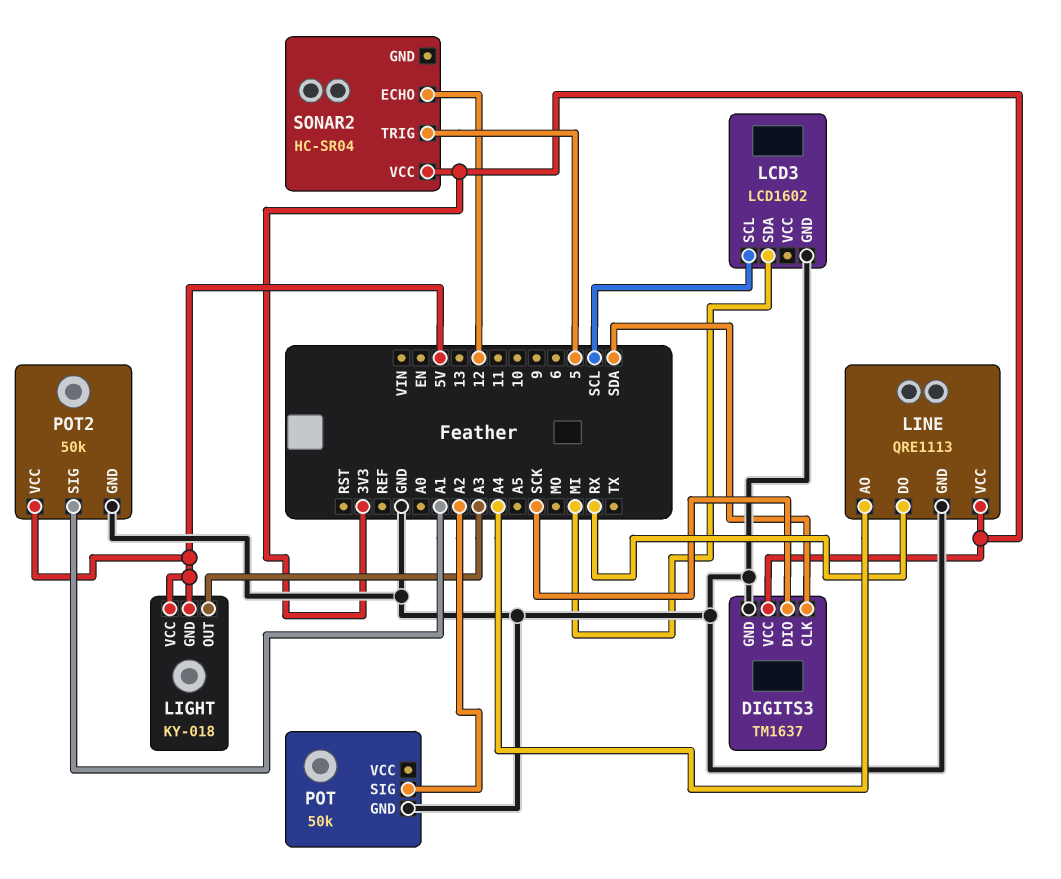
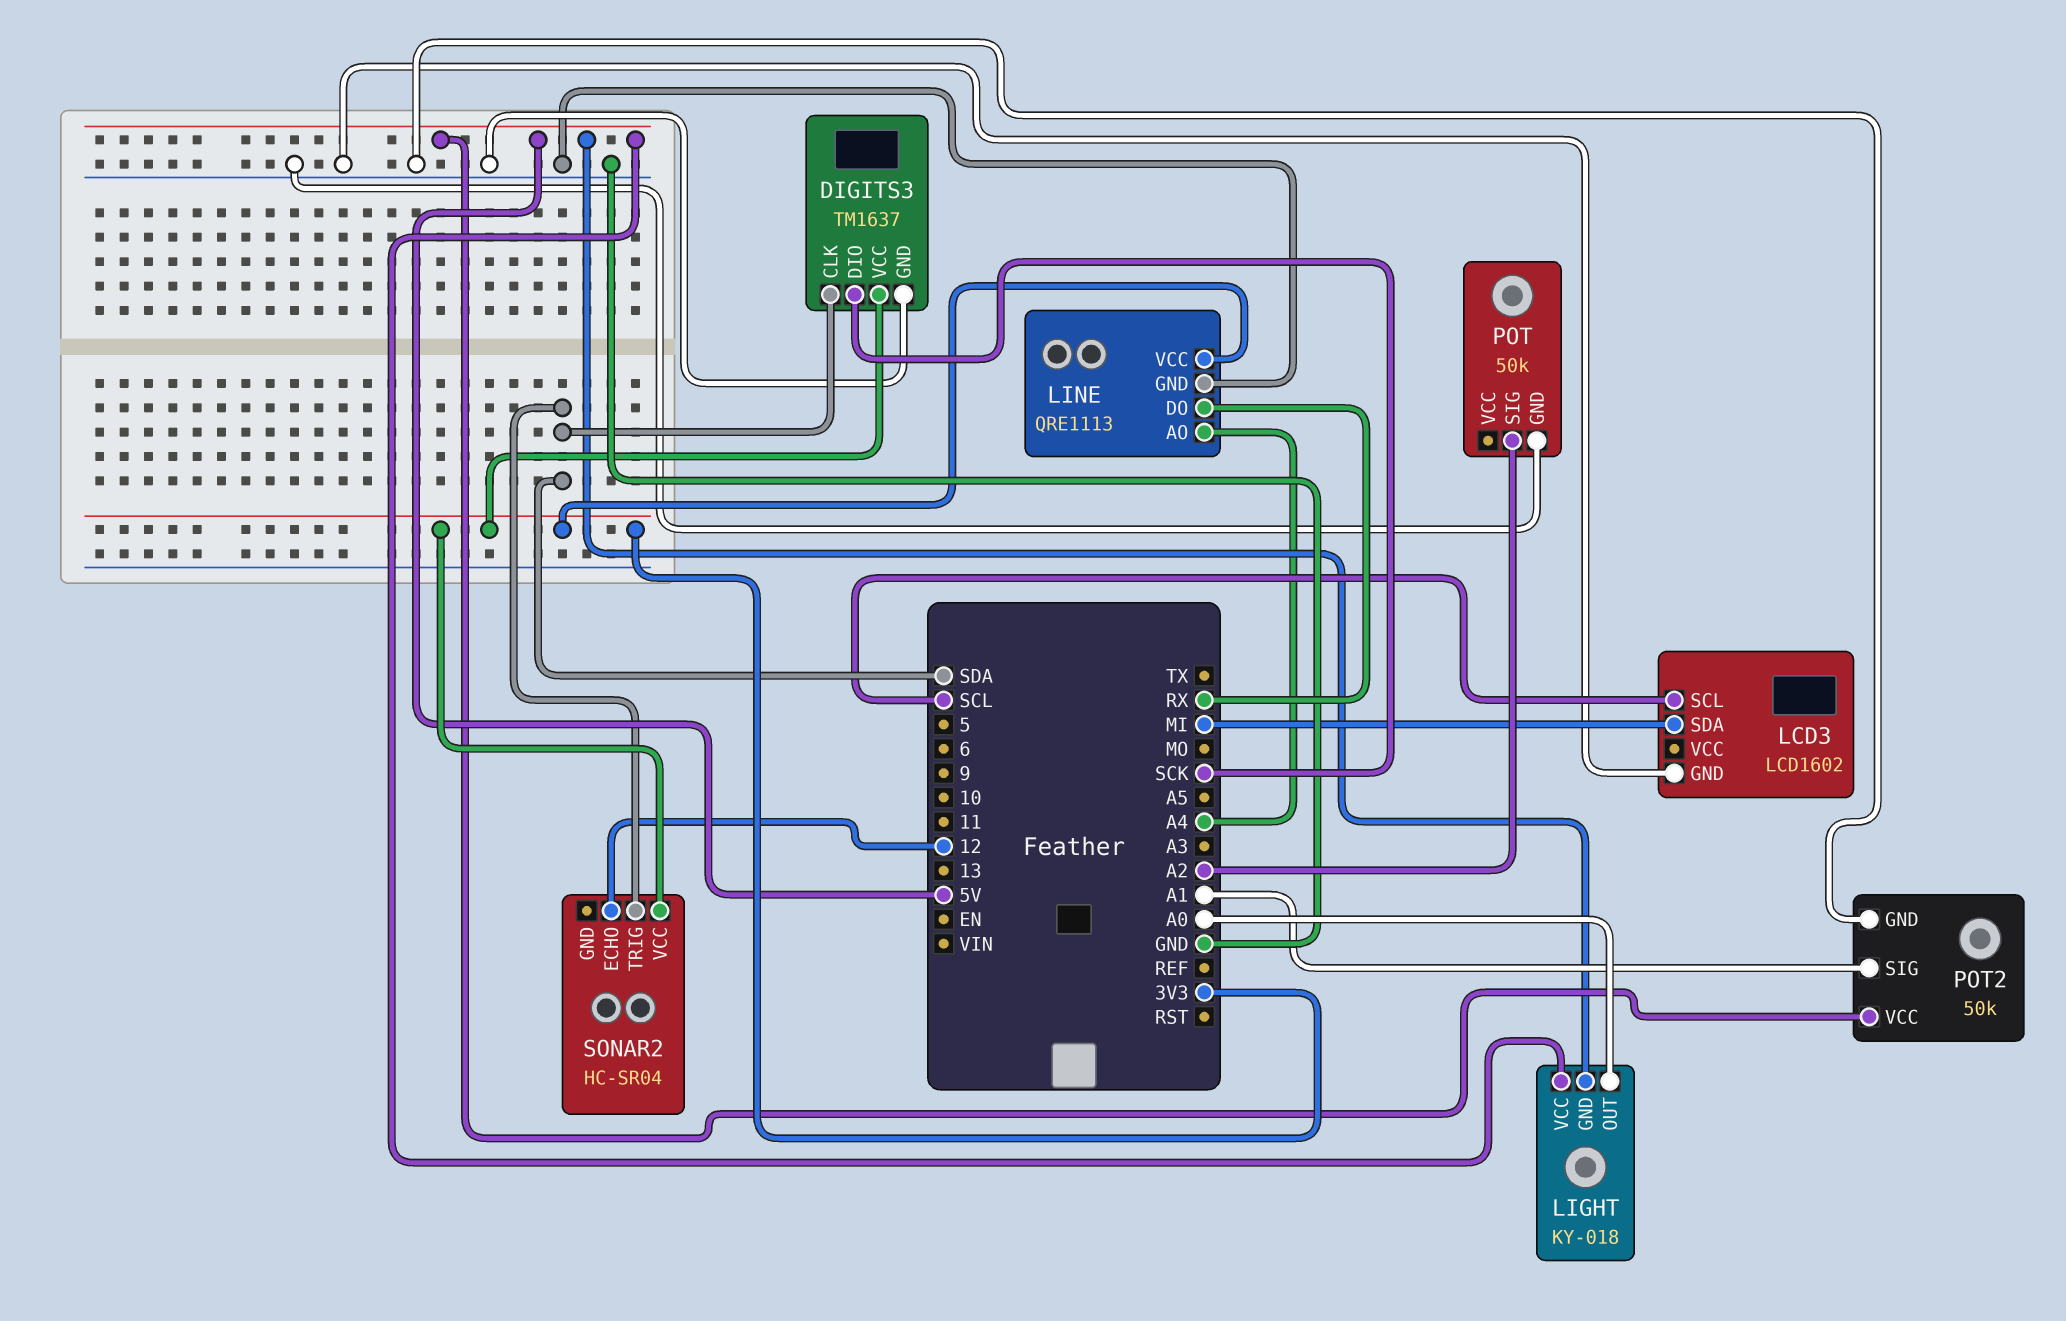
LIGHT pin OUT: A3 -> A0
SONAR2 pin TRIG: 5 -> SDA

